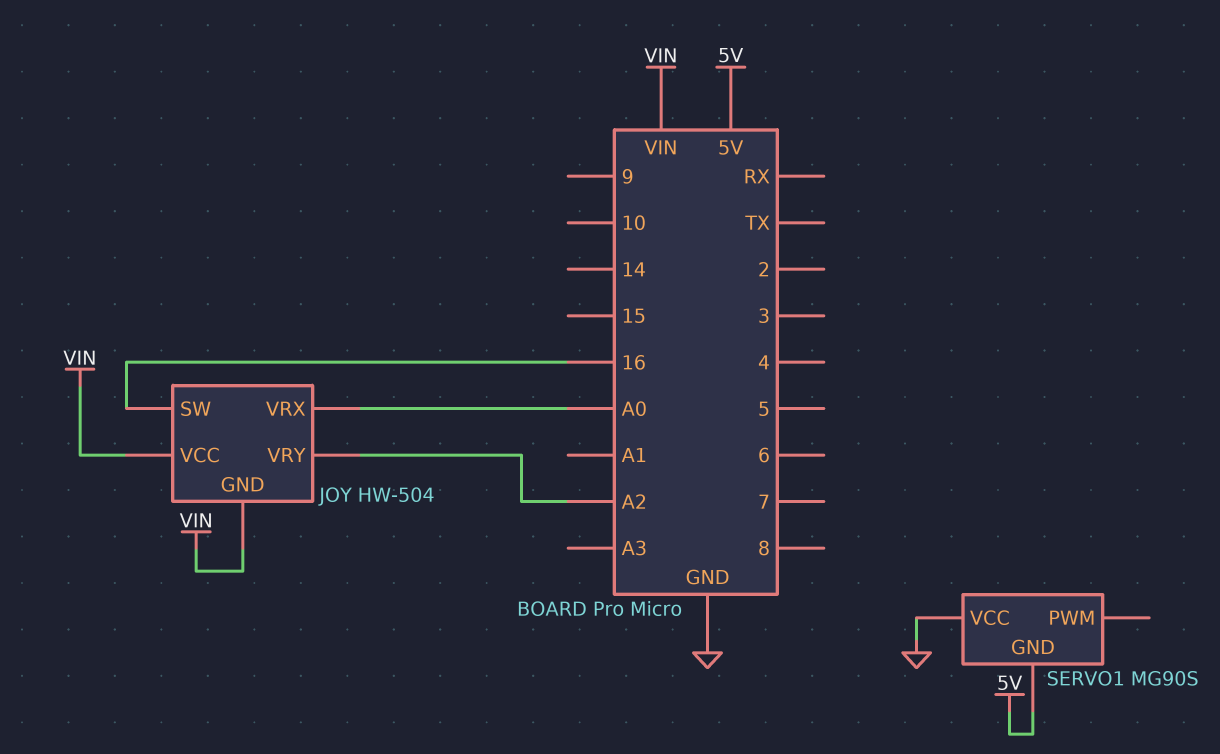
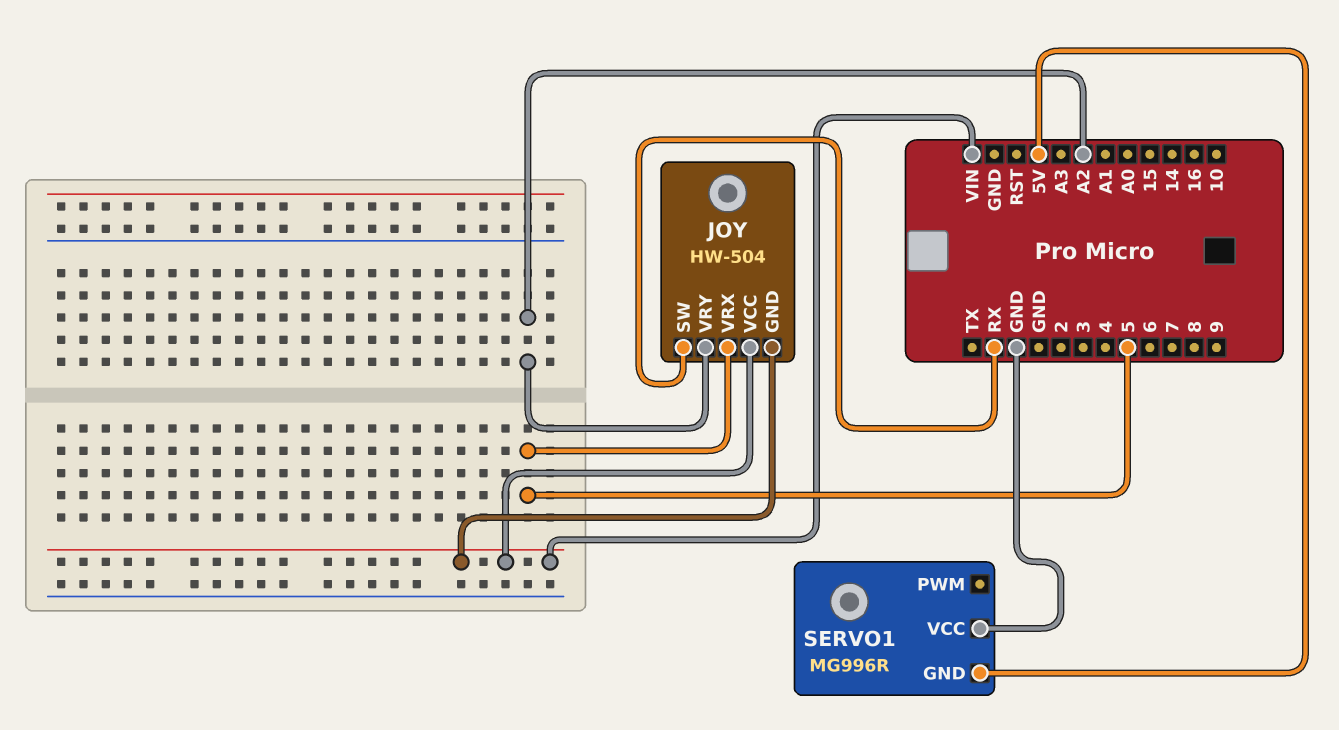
JOY pin SW: 16 -> RX
JOY pin VRX: A0 -> 5
SERVO1: MG90S -> MG996R

